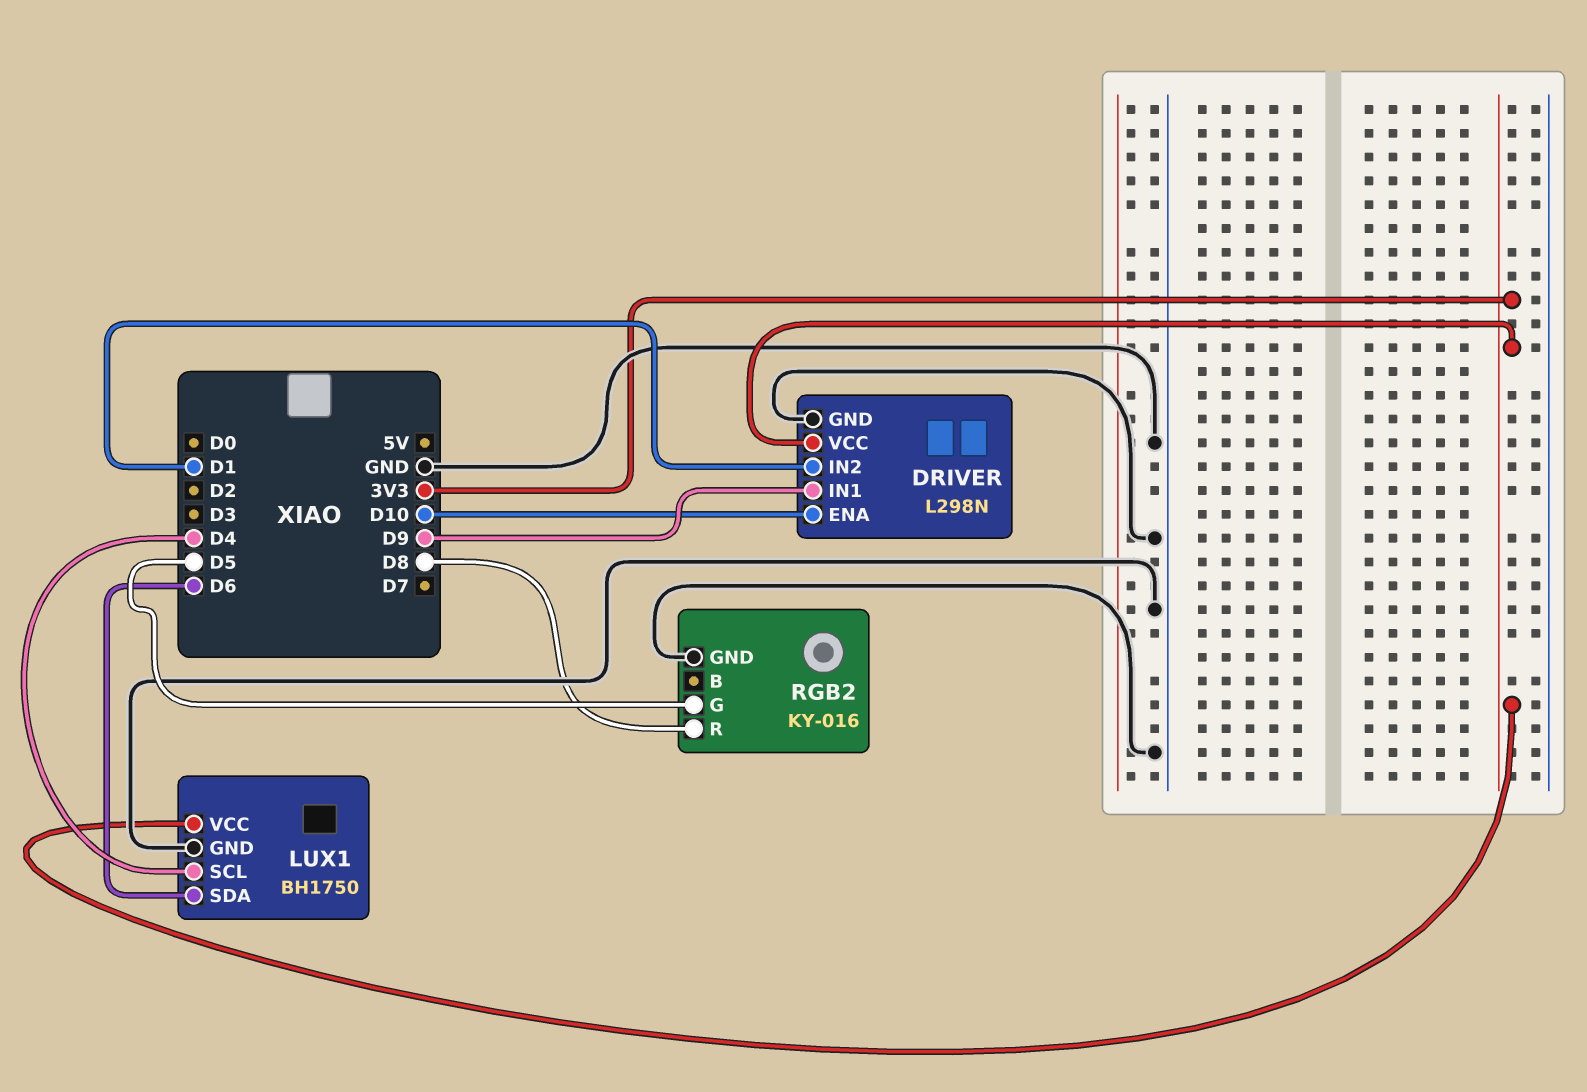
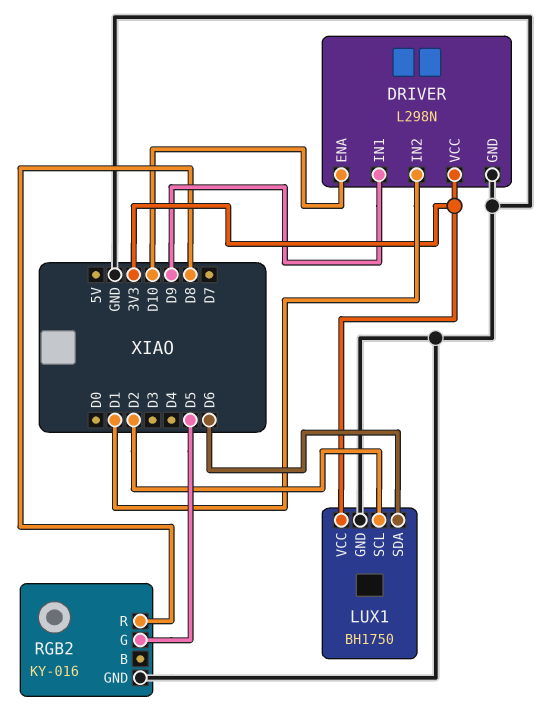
LUX1 pin SCL: D4 -> D2

